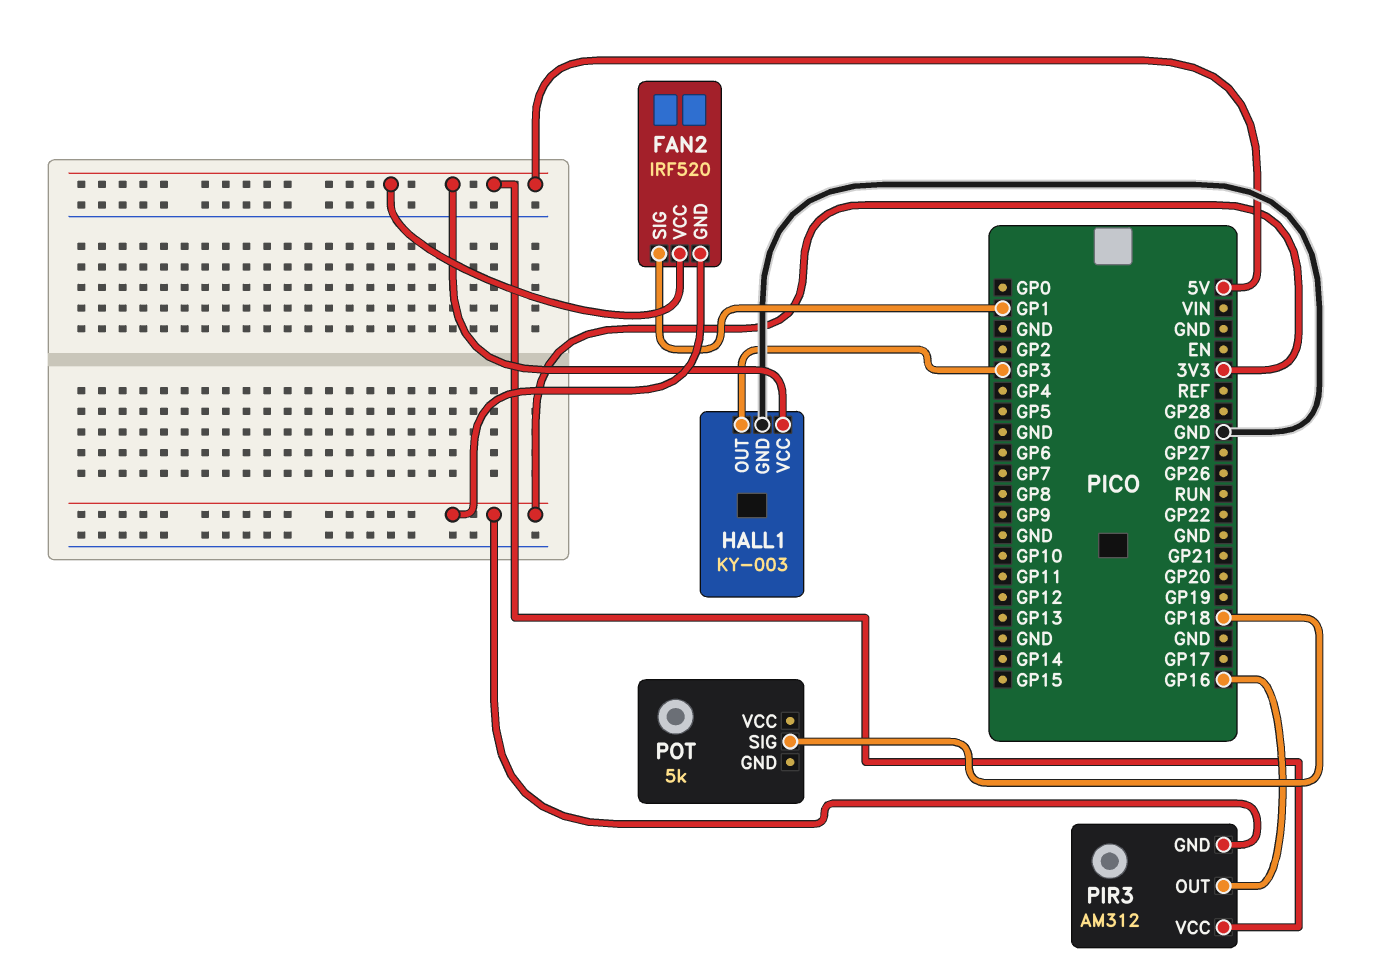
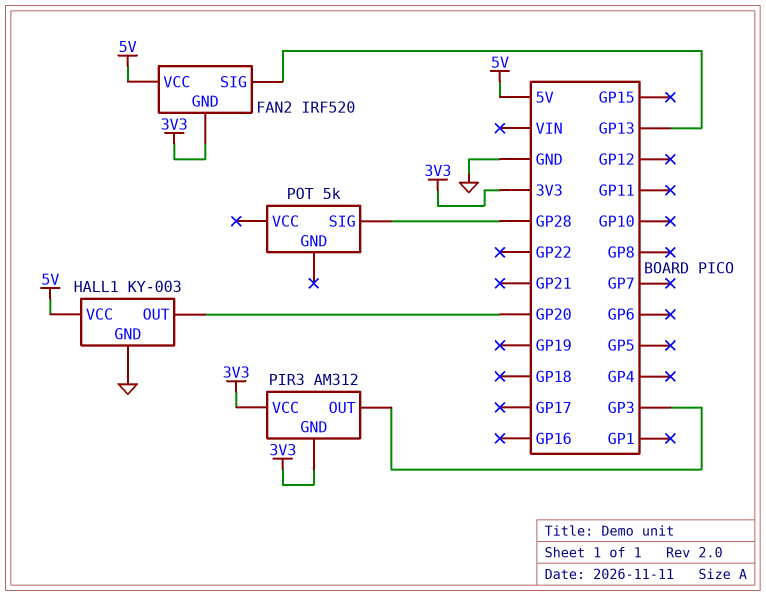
FAN2 pin SIG: GP1 -> GP13
HALL1 pin OUT: GP3 -> GP20
PIR3 pin OUT: GP16 -> GP3
PIR3 pin VCC: 5V -> 3V3
POT pin SIG: GP18 -> GP28

